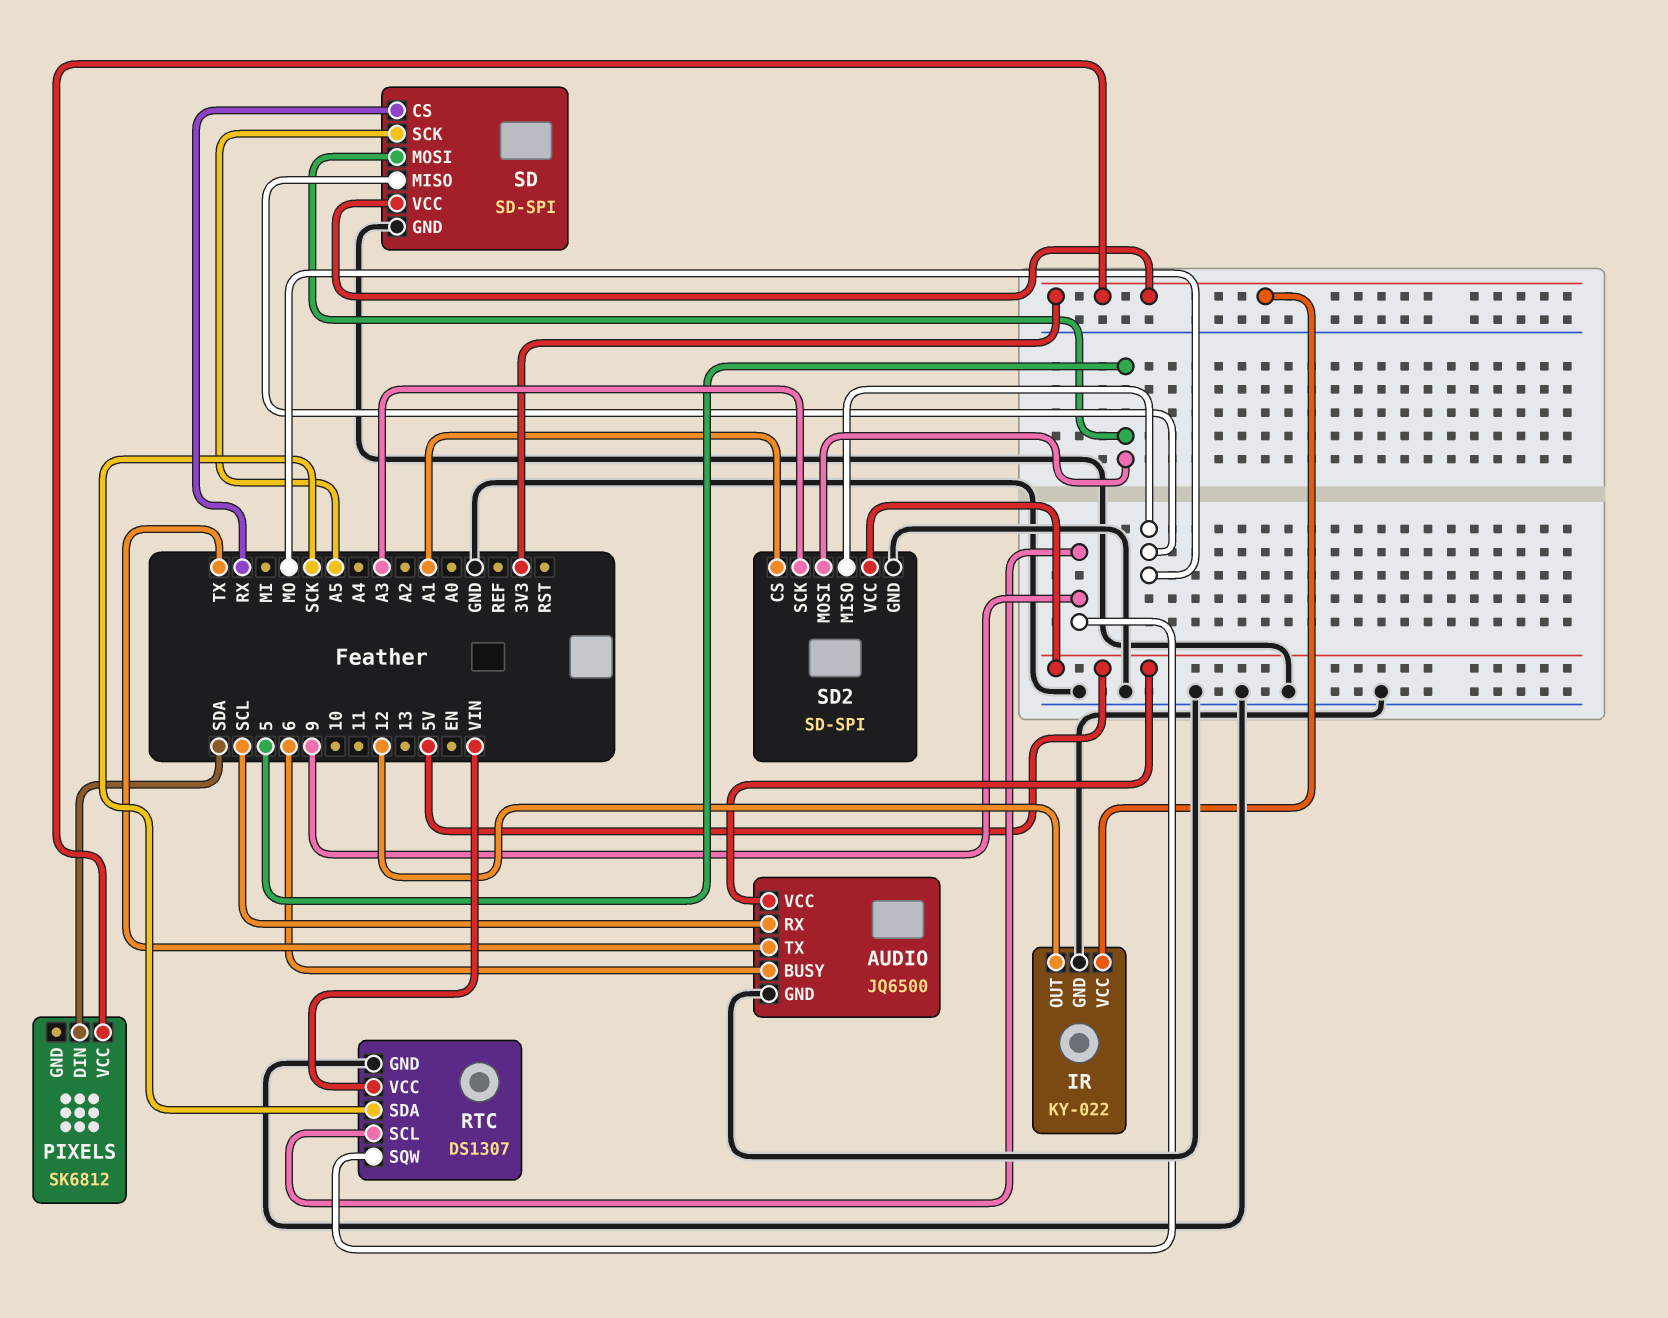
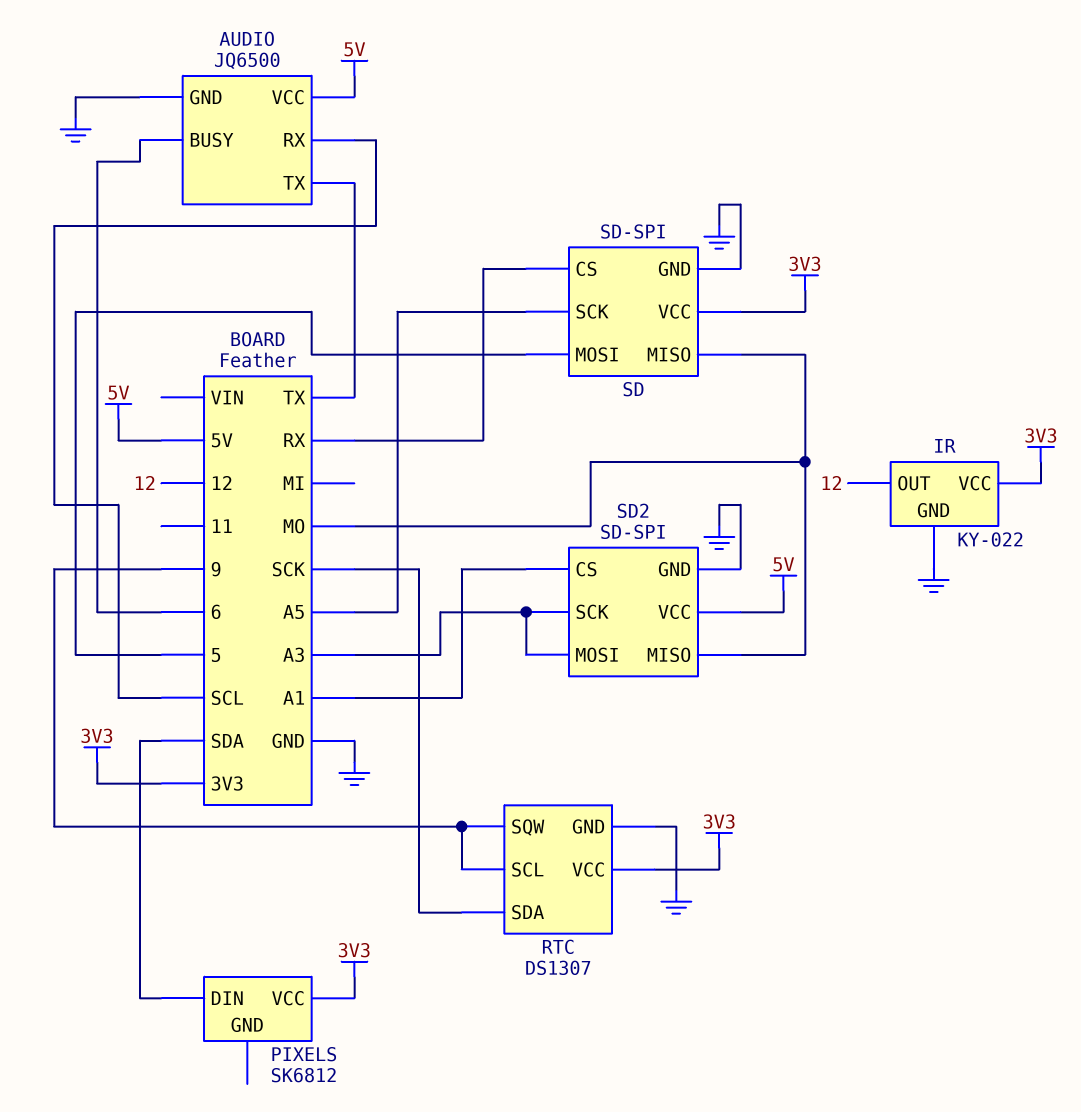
RTC pin VCC: VIN -> 3V3
SD2 pin MOSI: 5 -> A3

